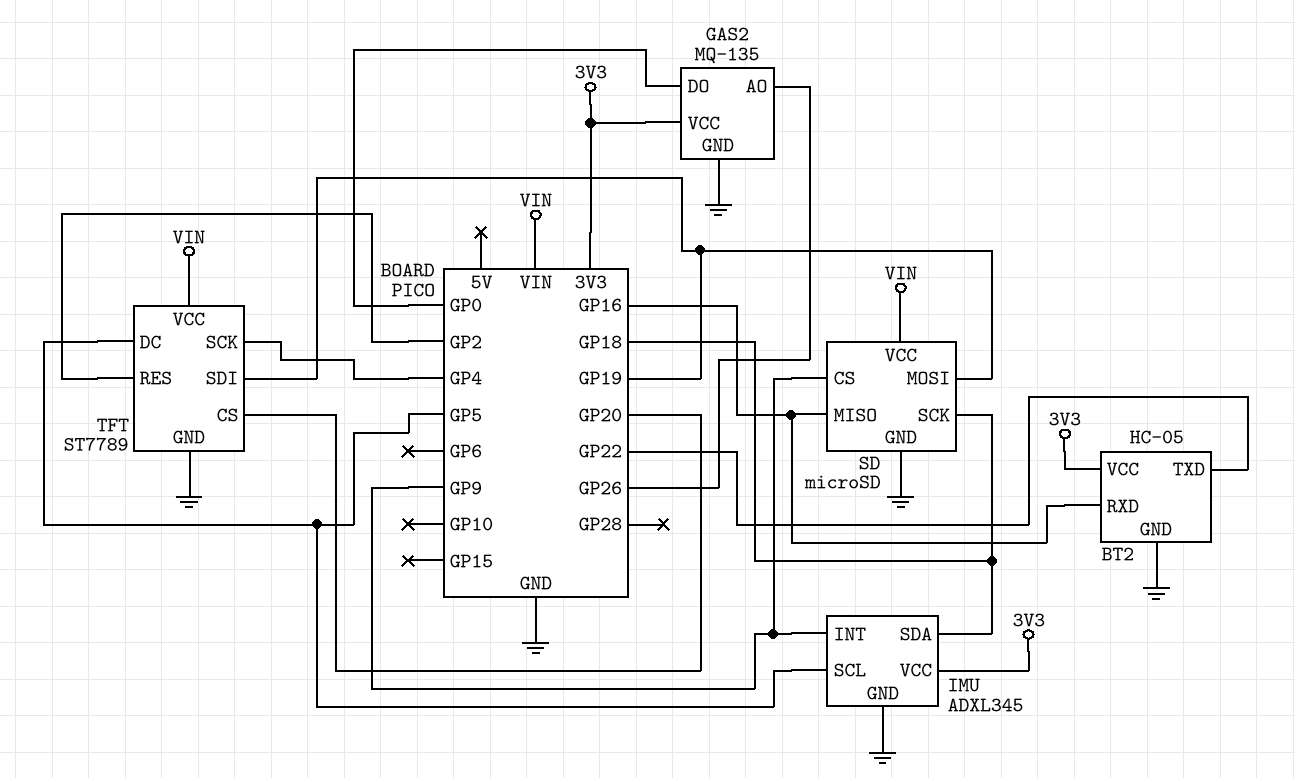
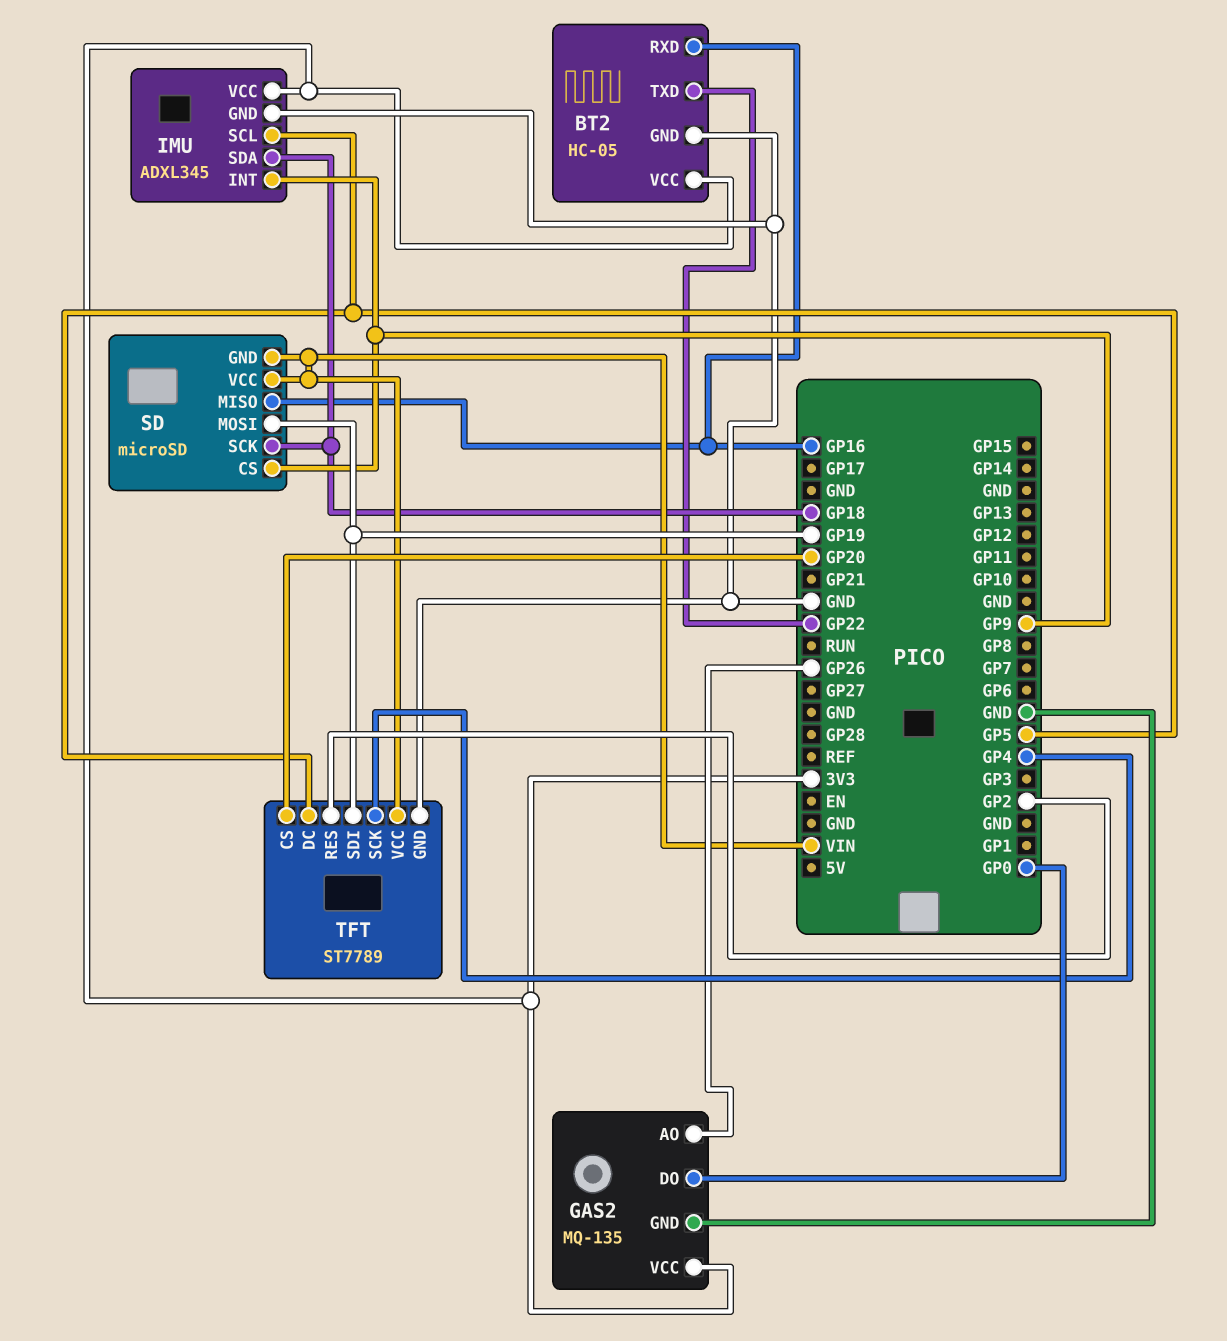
SD pin GND: GND -> VIN

